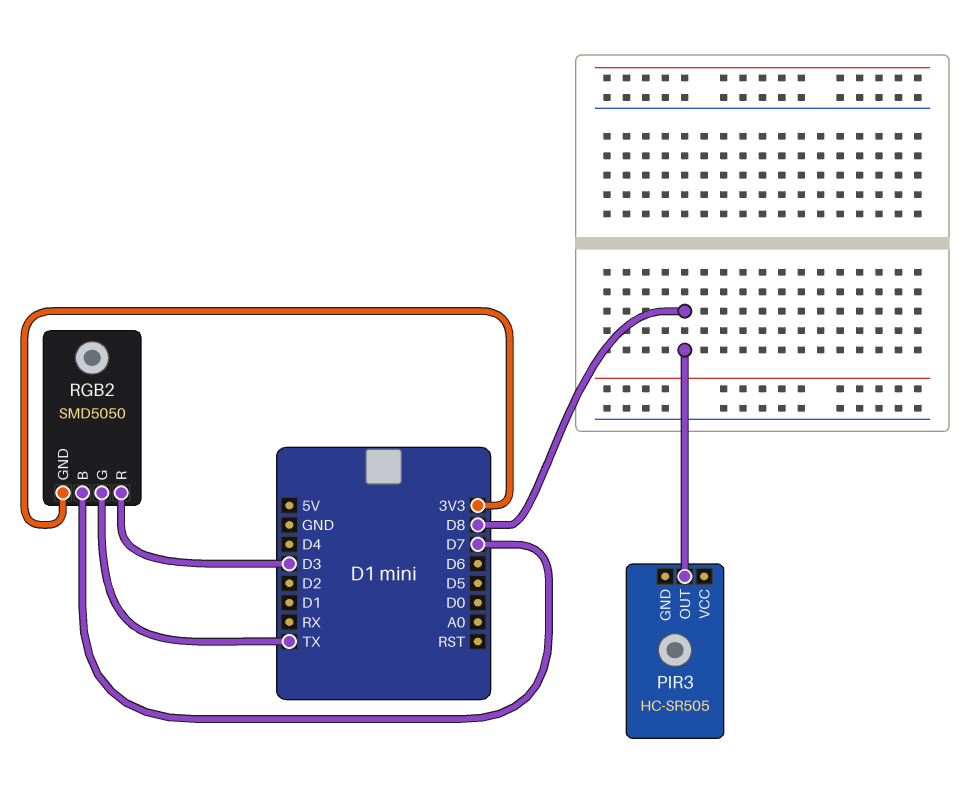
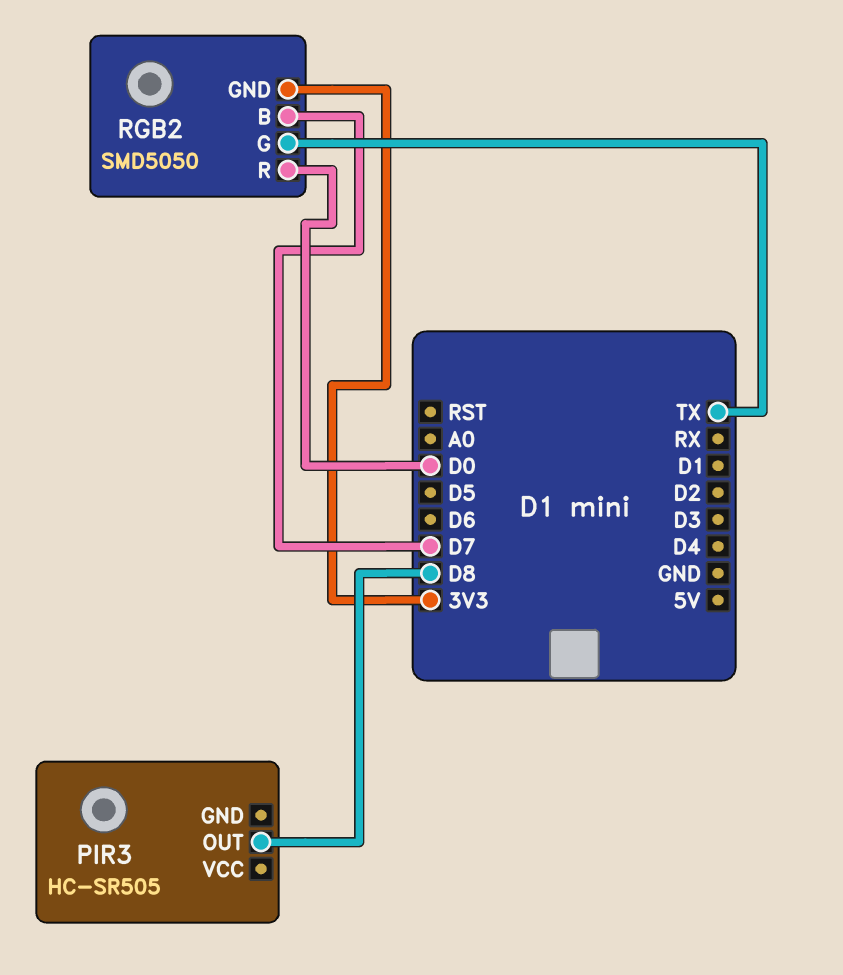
RGB2 pin R: D3 -> D0

